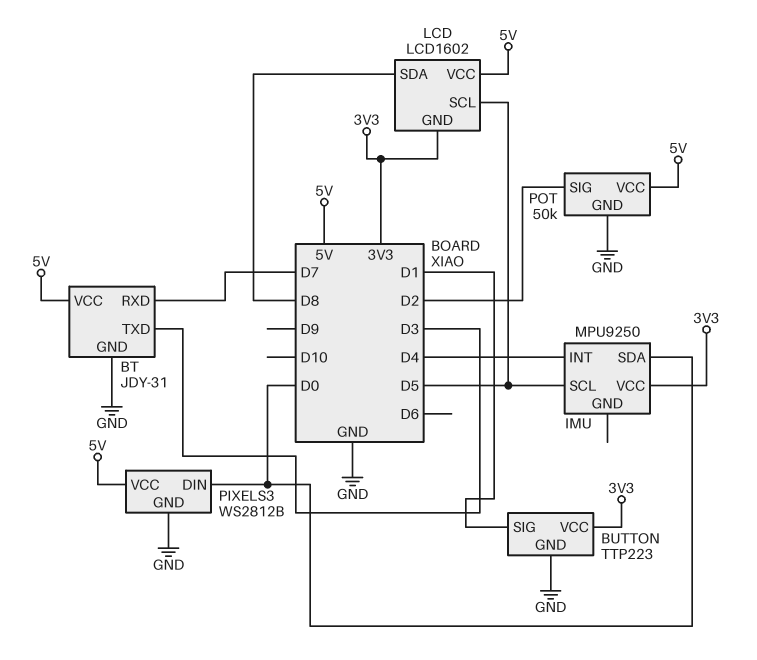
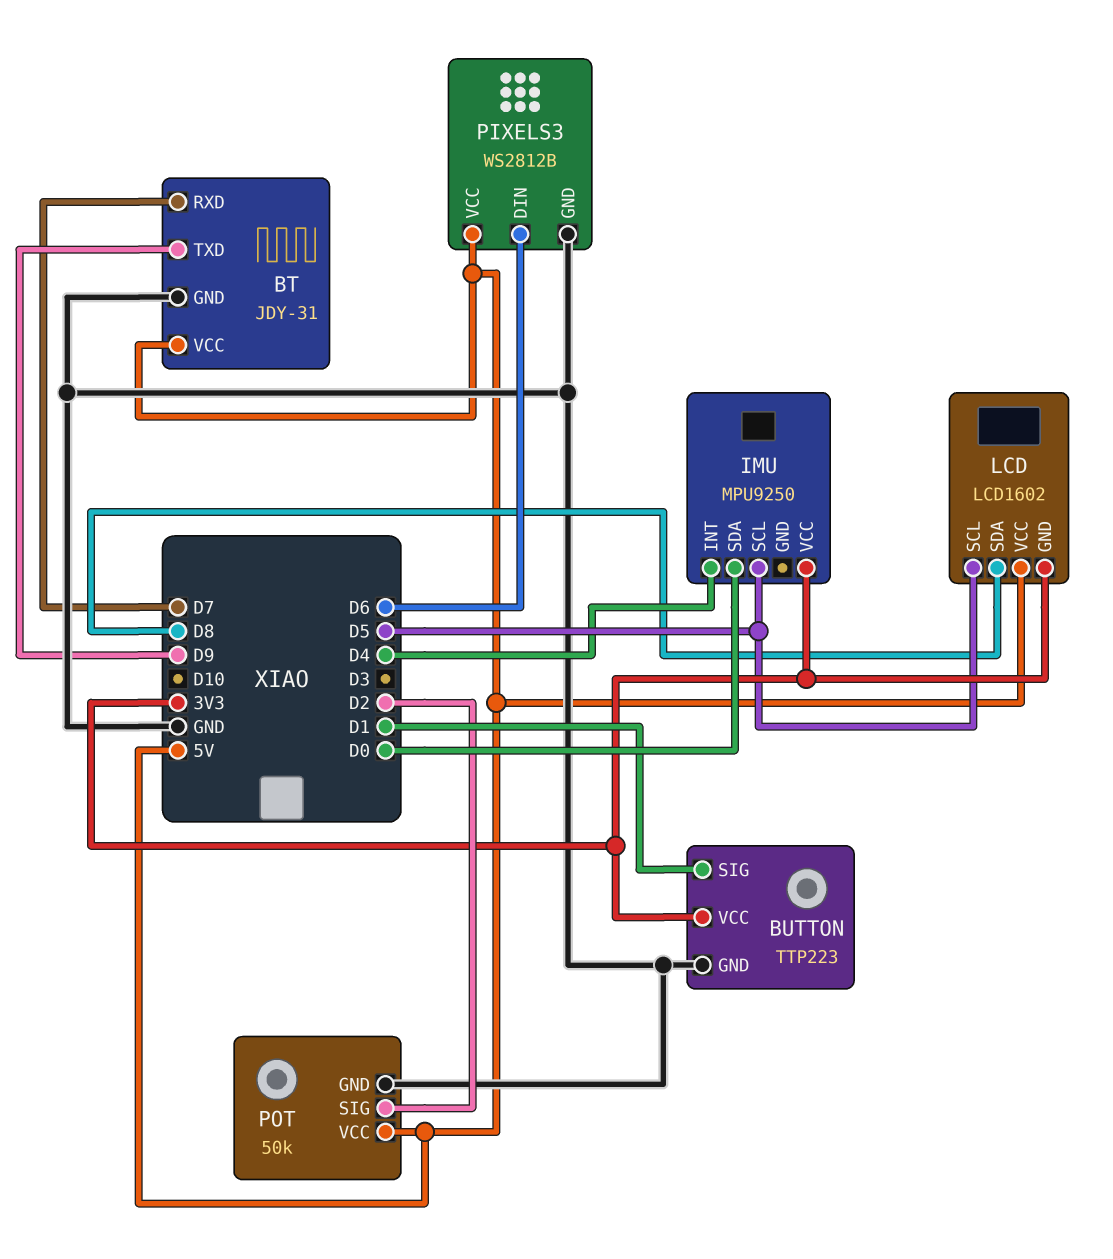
BT pin TXD: D3 -> D9
PIXELS3 pin DIN: D0 -> D6

